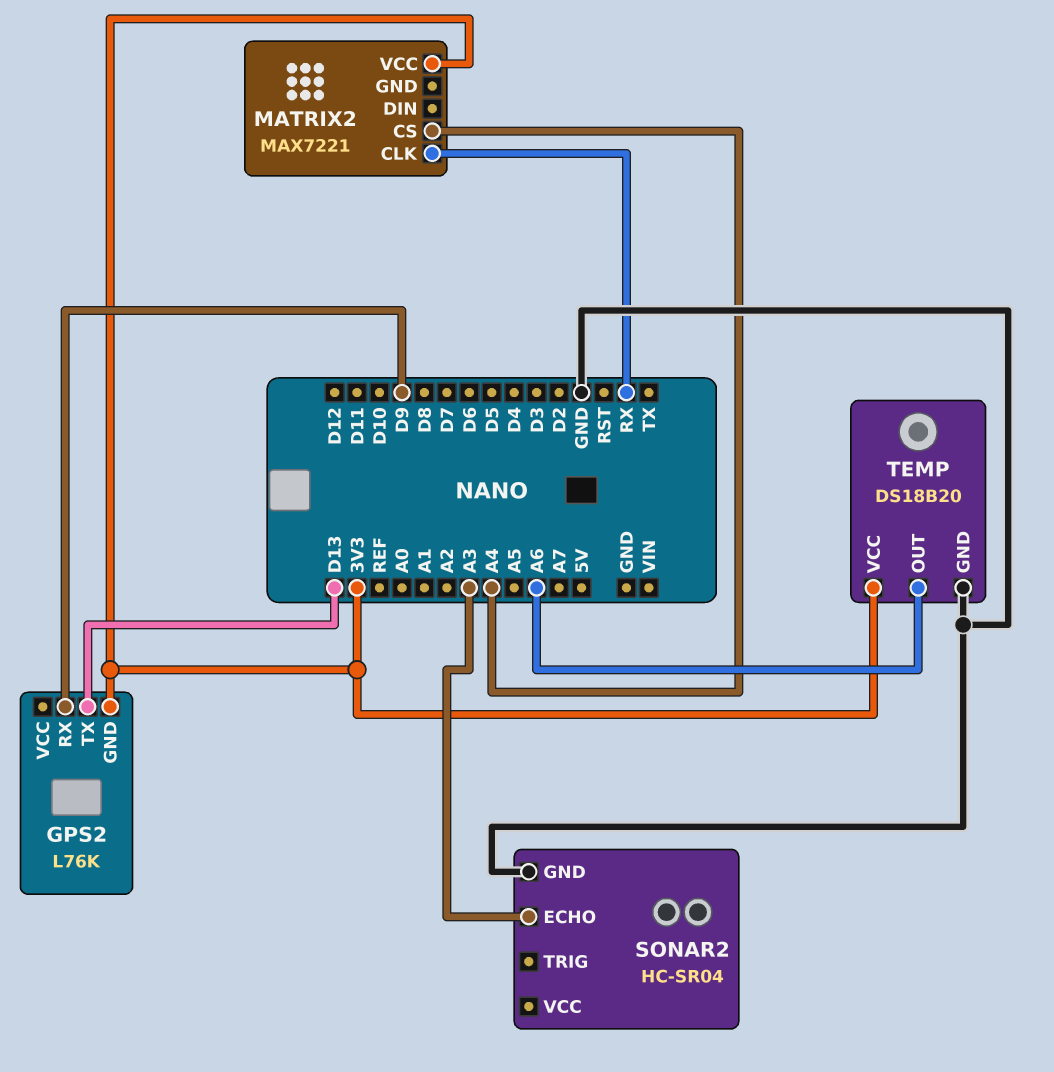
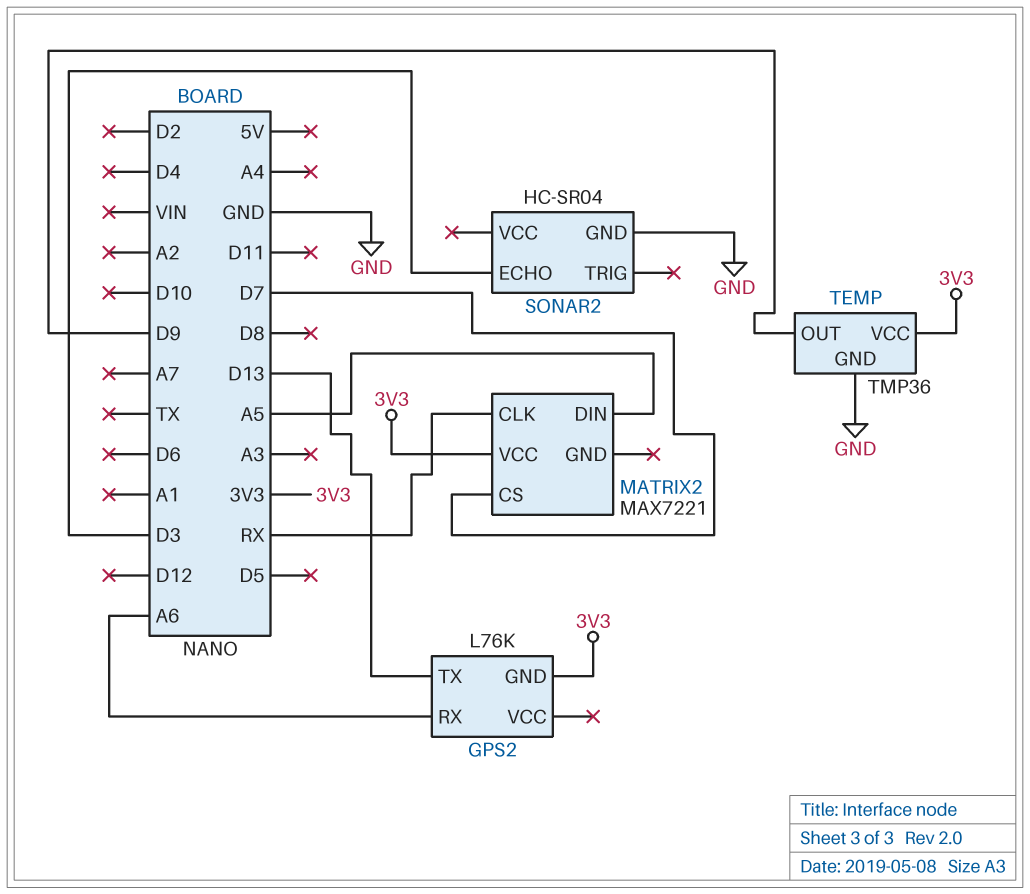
GPS2 pin RX: D9 -> A6
MATRIX2 pin CS: A4 -> D7
MATRIX2 pin DIN: none -> A5
SONAR2 pin ECHO: A3 -> D3
TEMP: DS18B20 -> TMP36
TEMP pin OUT: A6 -> D9

